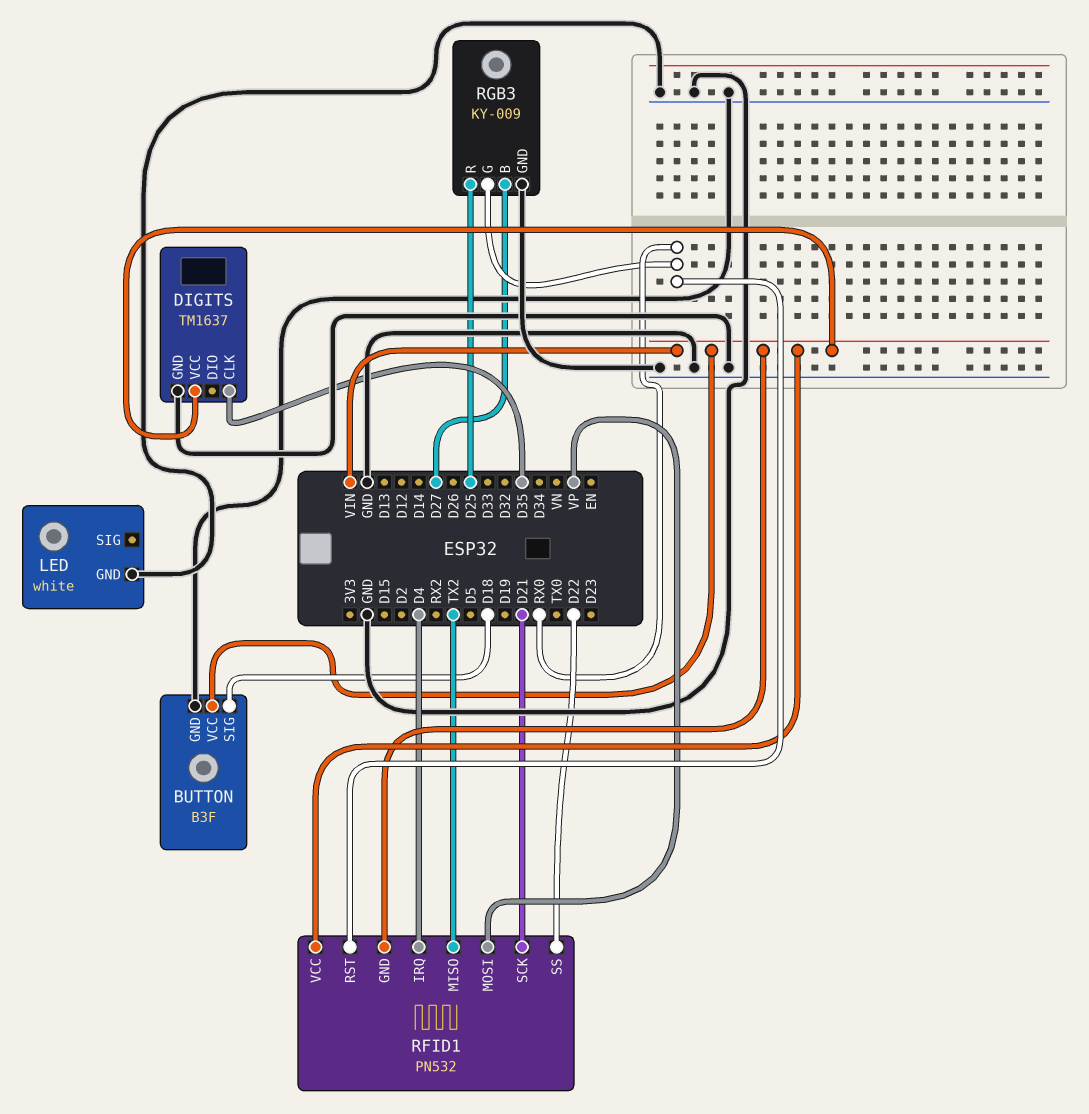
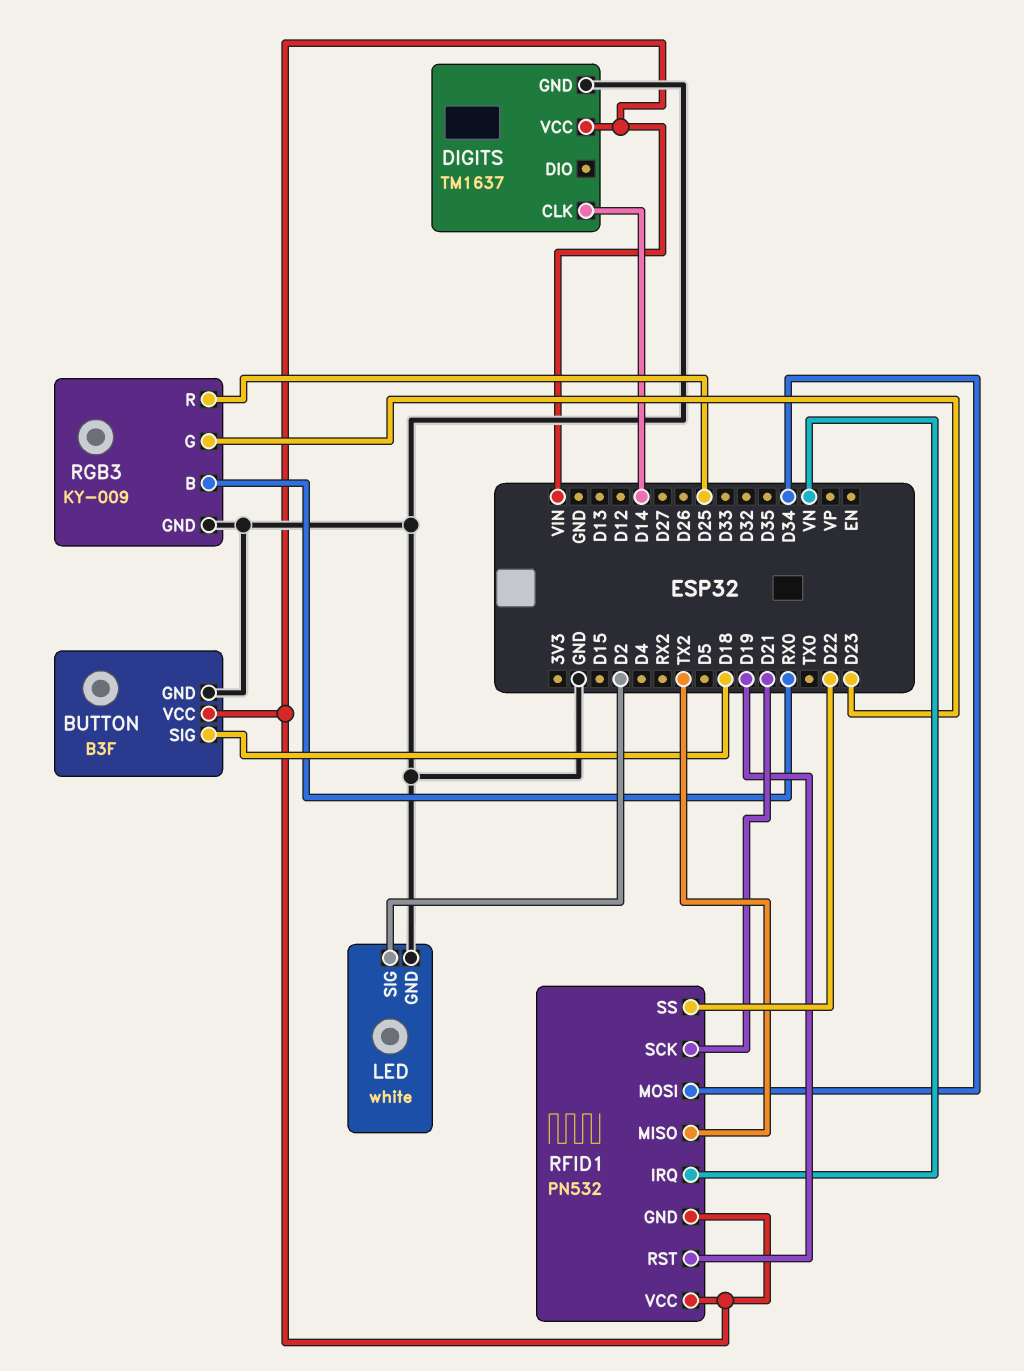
DIGITS pin CLK: D35 -> D14
LED pin SIG: none -> D2
RFID1 pin IRQ: D4 -> VN
RFID1 pin MOSI: VP -> D34
RFID1 pin RST: RX0 -> D19
RGB3 pin B: D27 -> RX0
RGB3 pin G: RX0 -> D23

